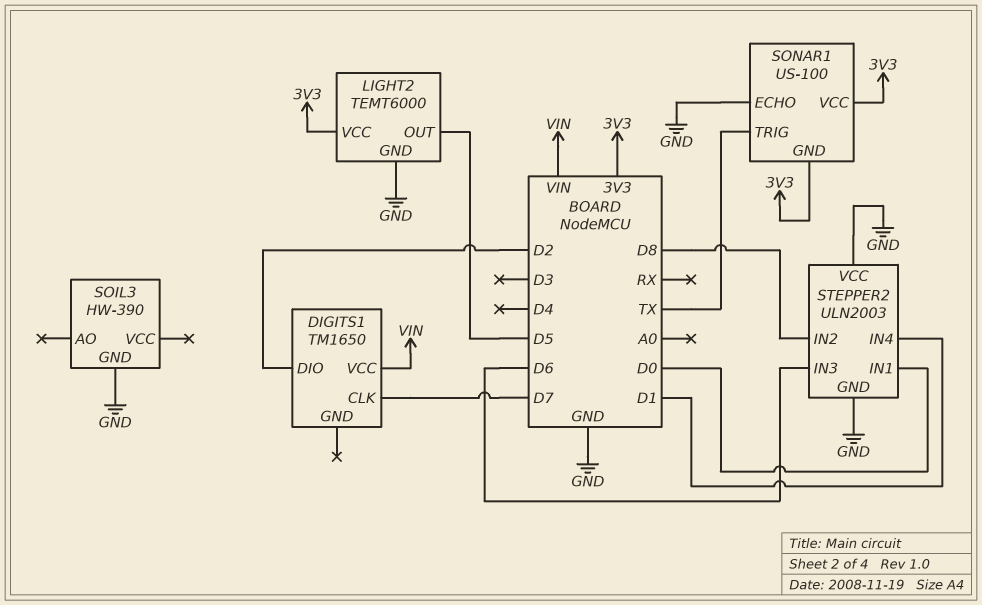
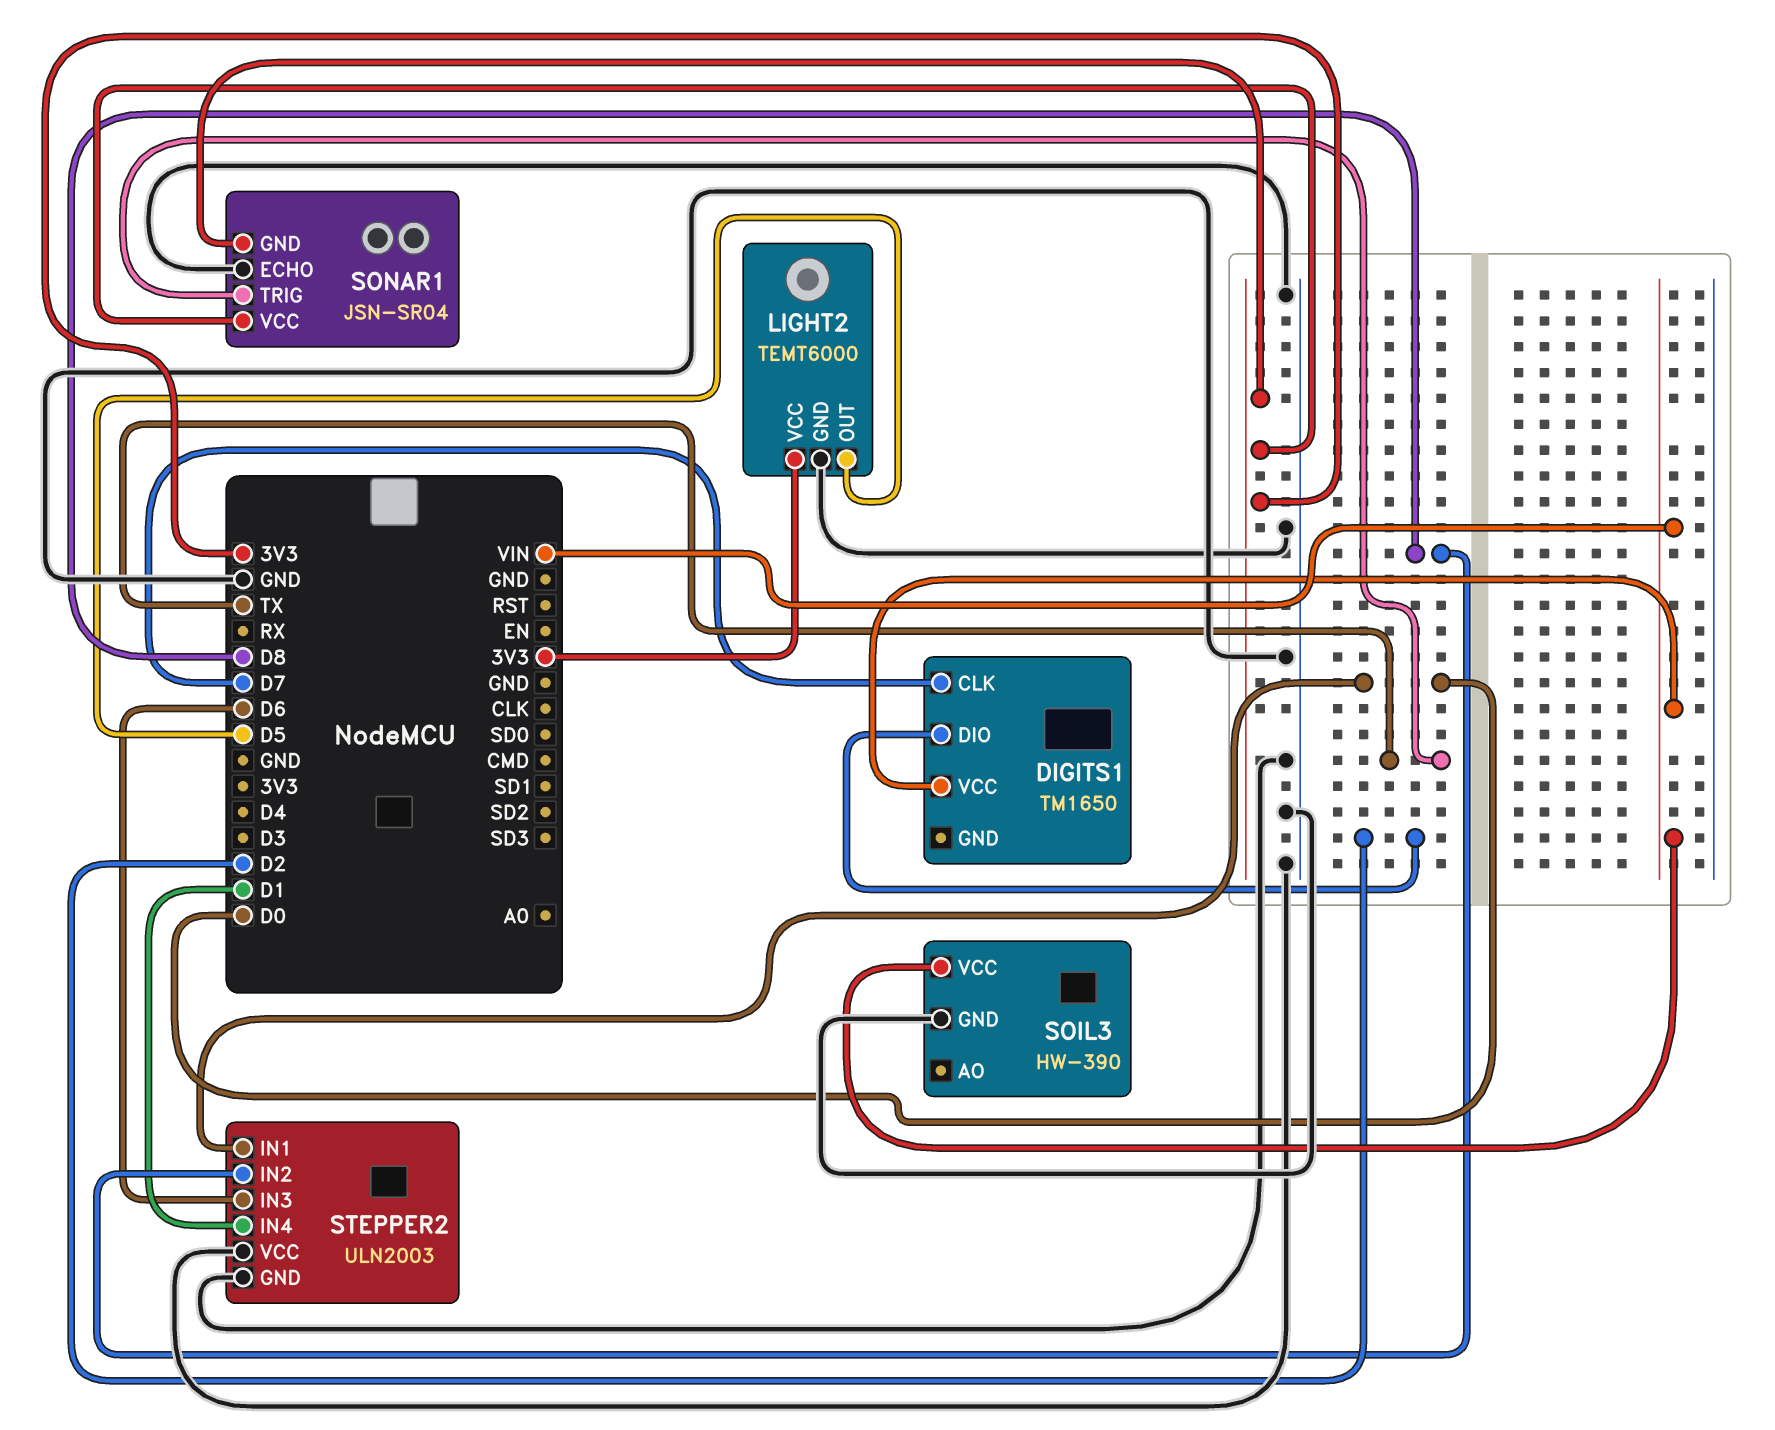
SOIL3 pin VCC: none -> VIN
SONAR1: US-100 -> JSN-SR04

